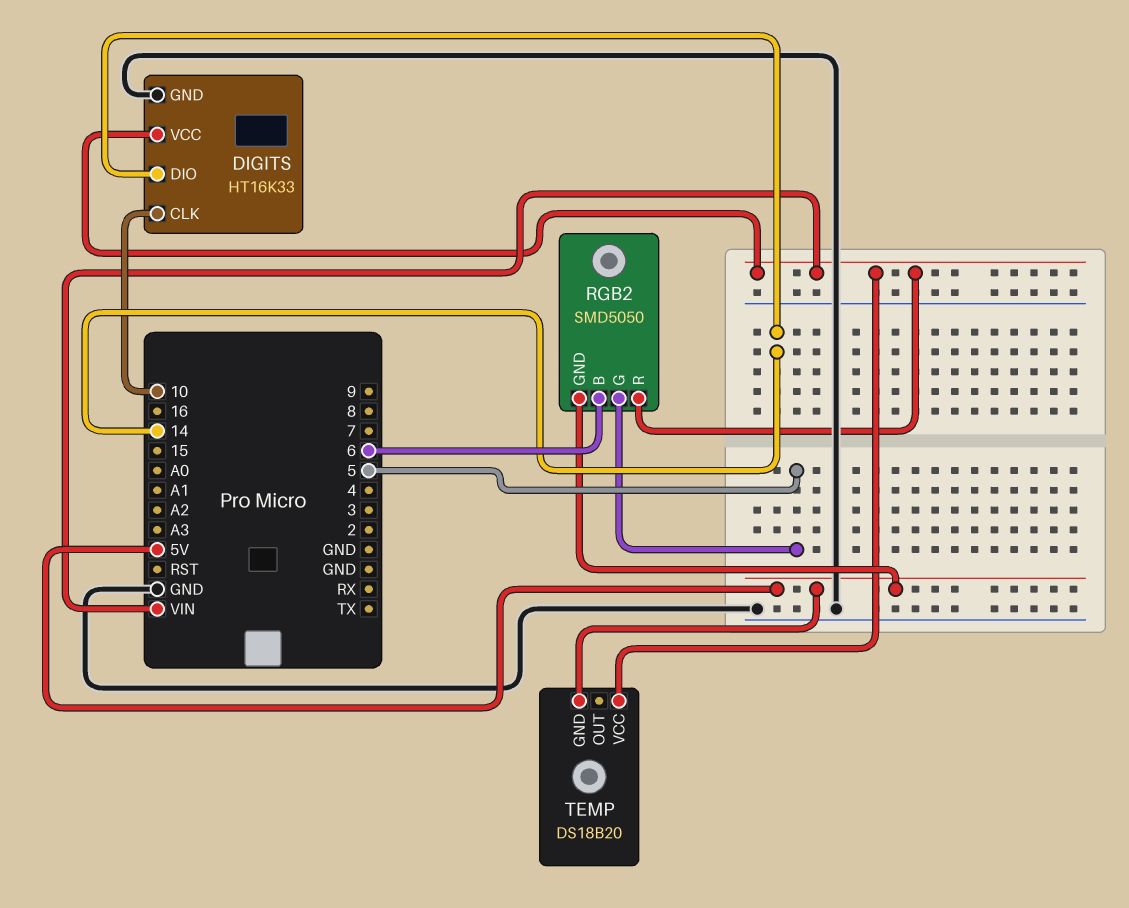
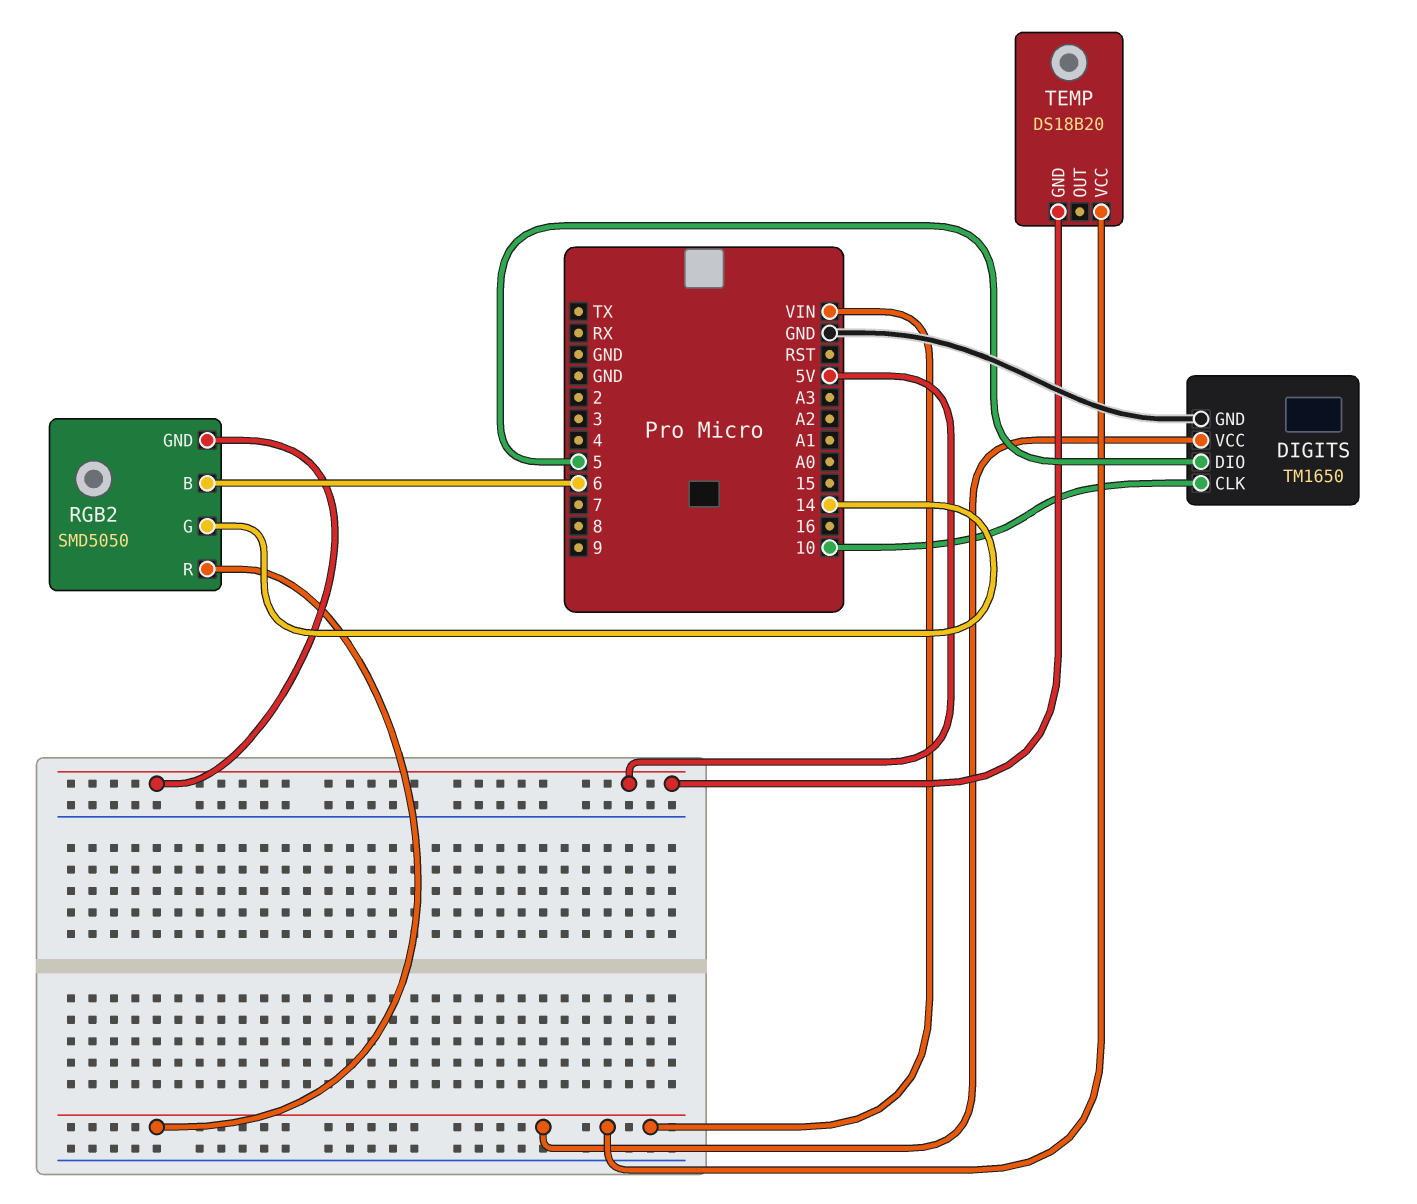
DIGITS: HT16K33 -> TM1650
DIGITS pin DIO: 14 -> 5
RGB2 pin G: 5 -> 14

